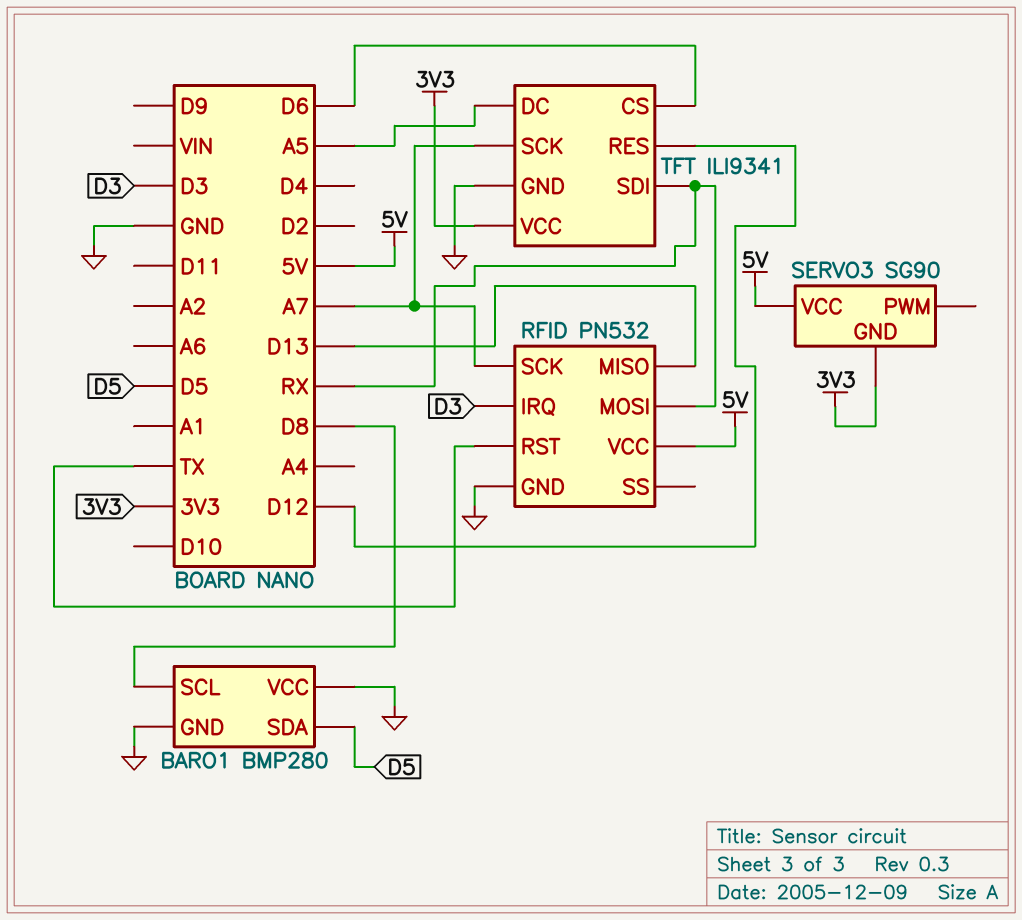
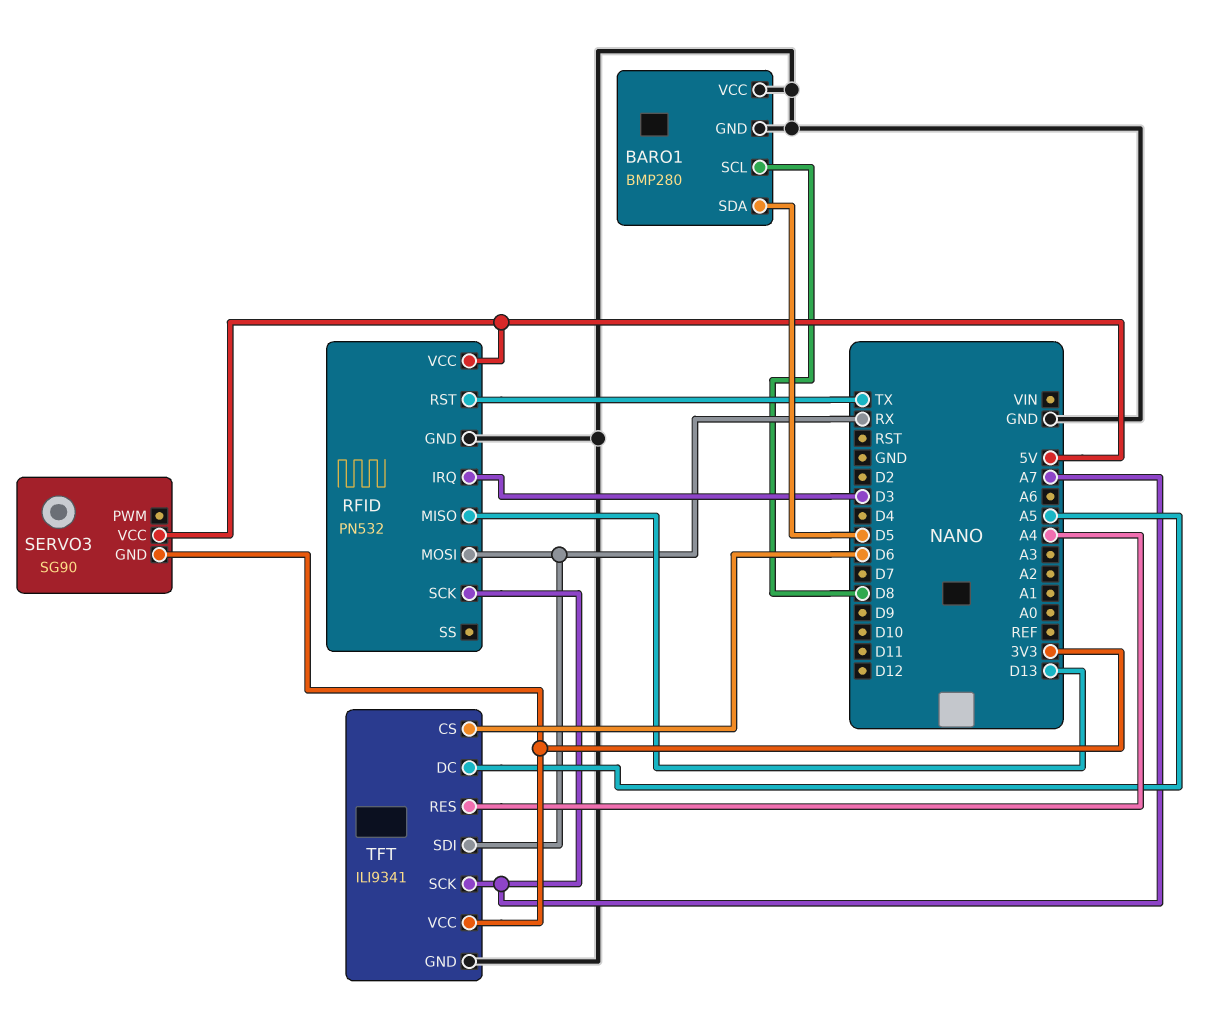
TFT pin RES: D12 -> A4

